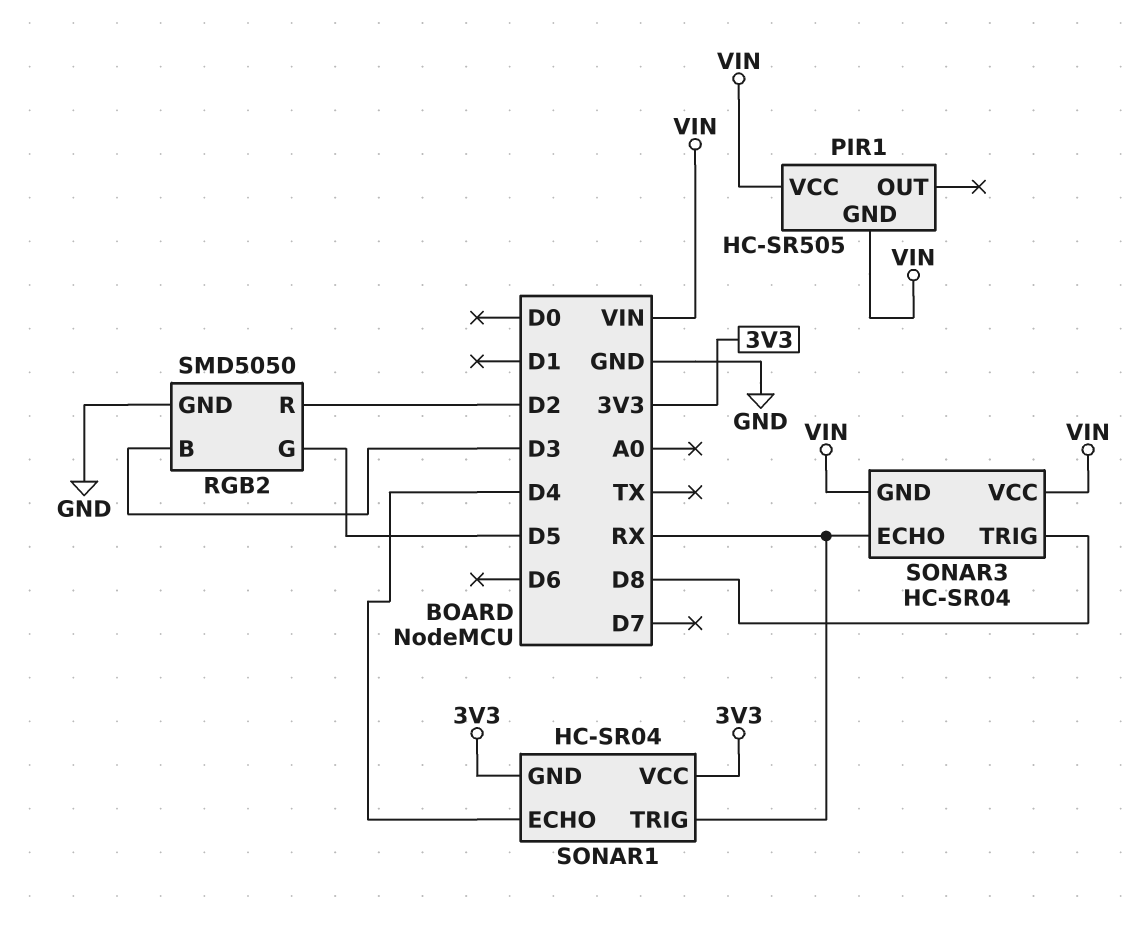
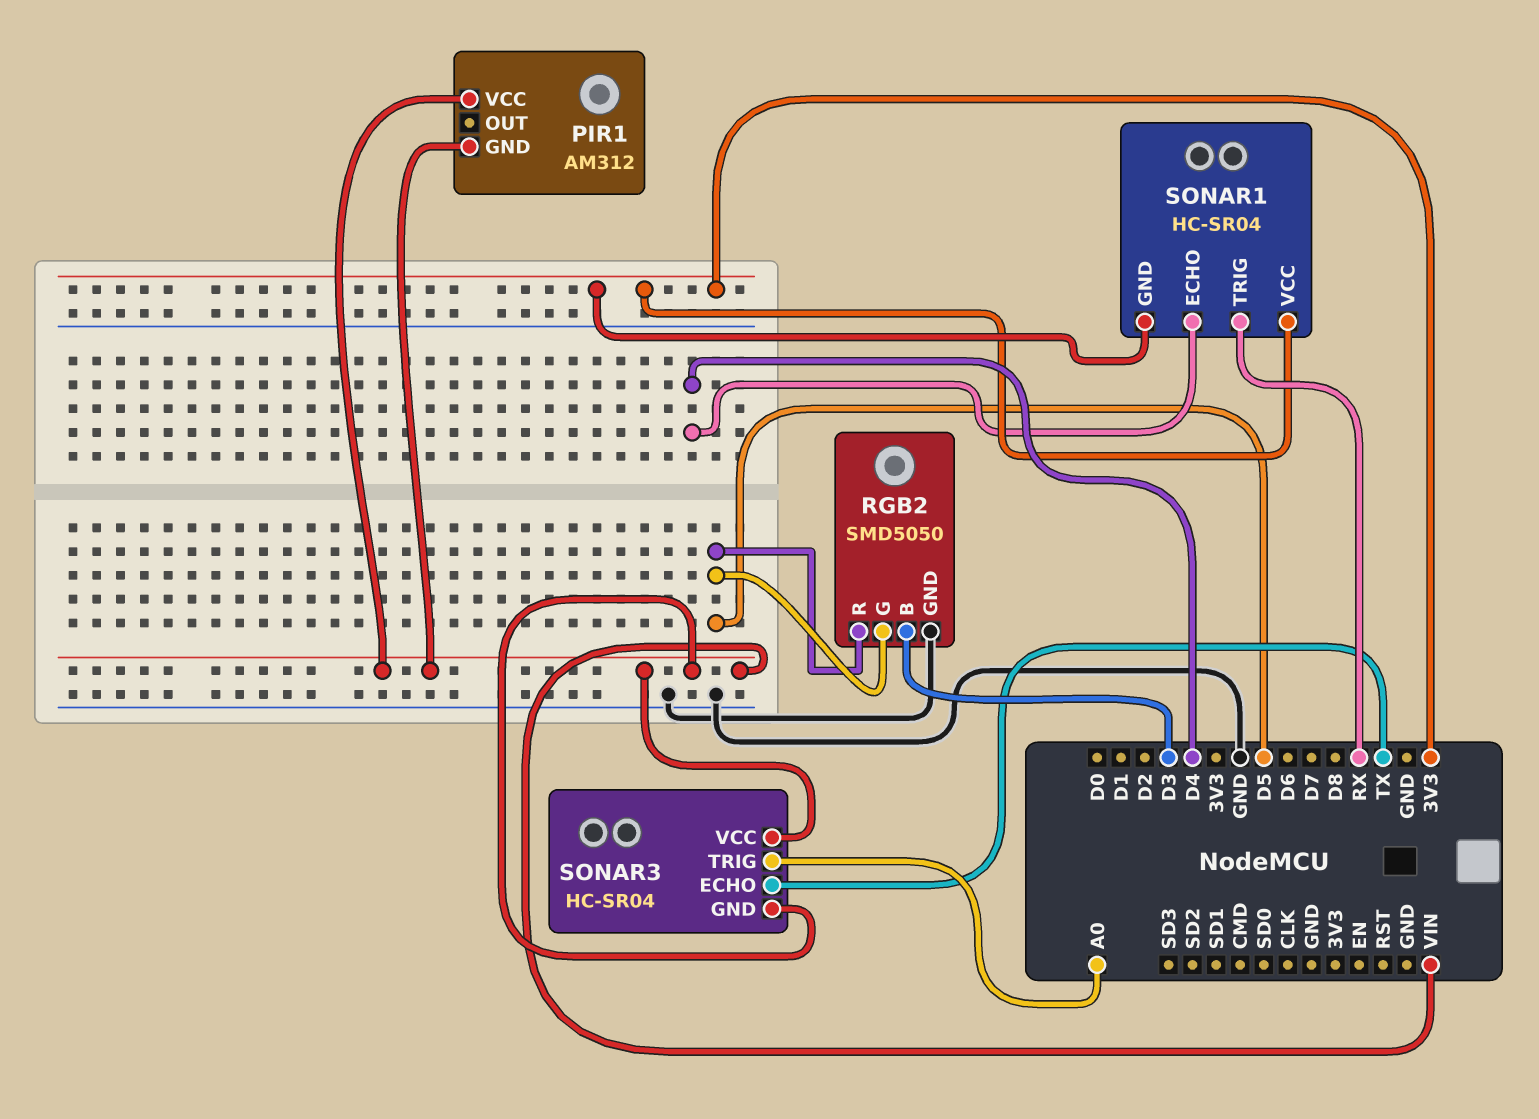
PIR1: HC-SR505 -> AM312
RGB2 pin R: D2 -> D5
SONAR3 pin ECHO: RX -> TX
SONAR3 pin TRIG: D8 -> A0

